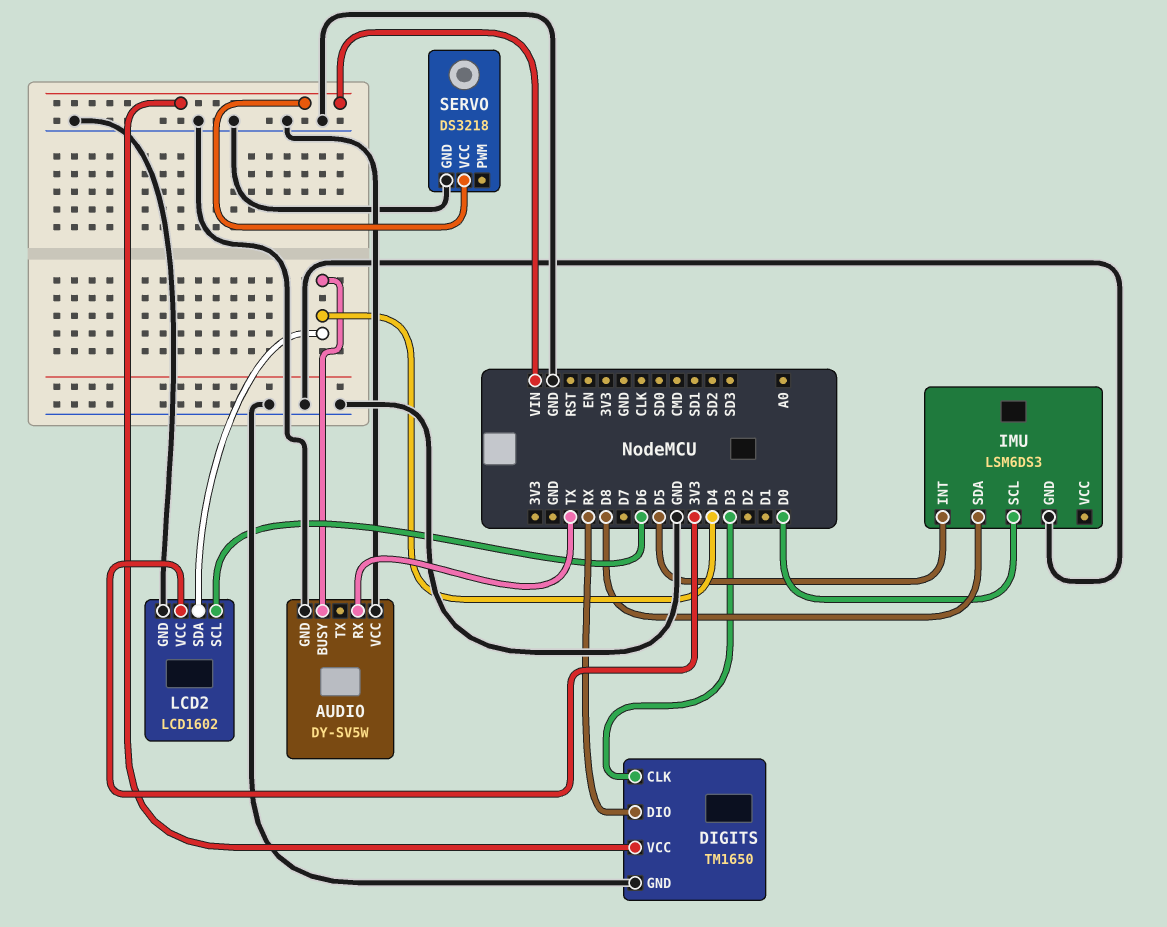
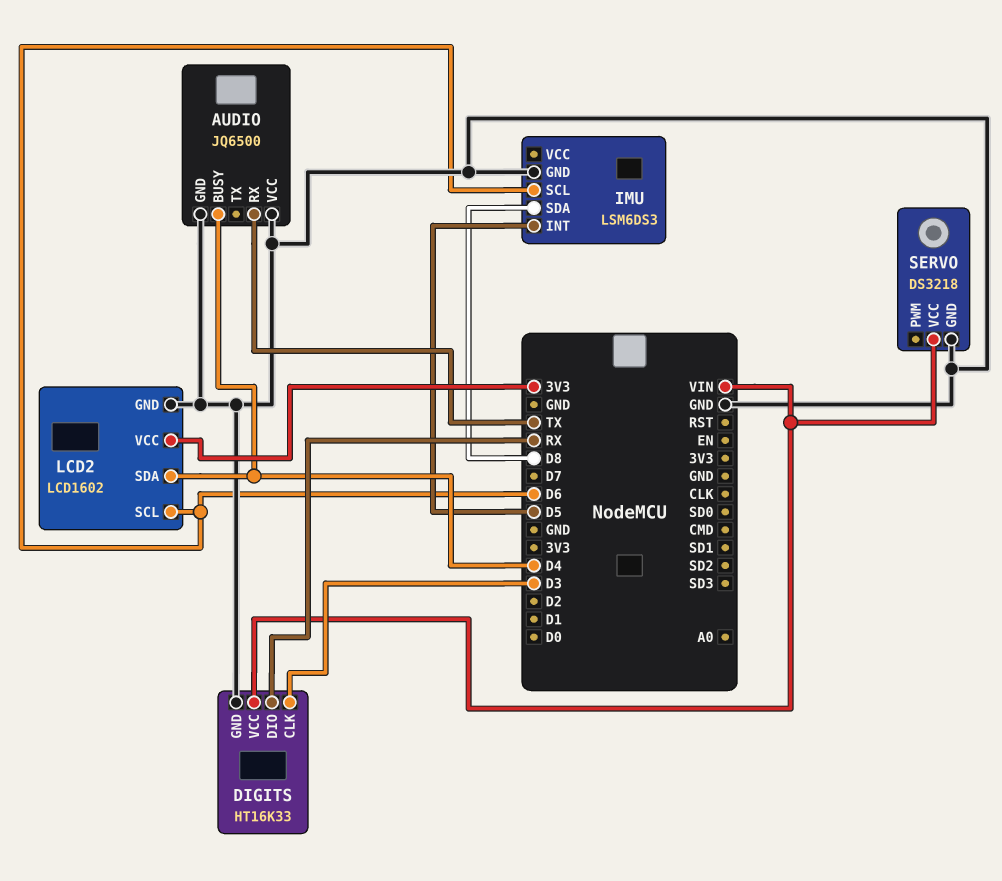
AUDIO: DY-SV5W -> JQ6500
DIGITS: TM1650 -> HT16K33
IMU pin SCL: D0 -> D6

